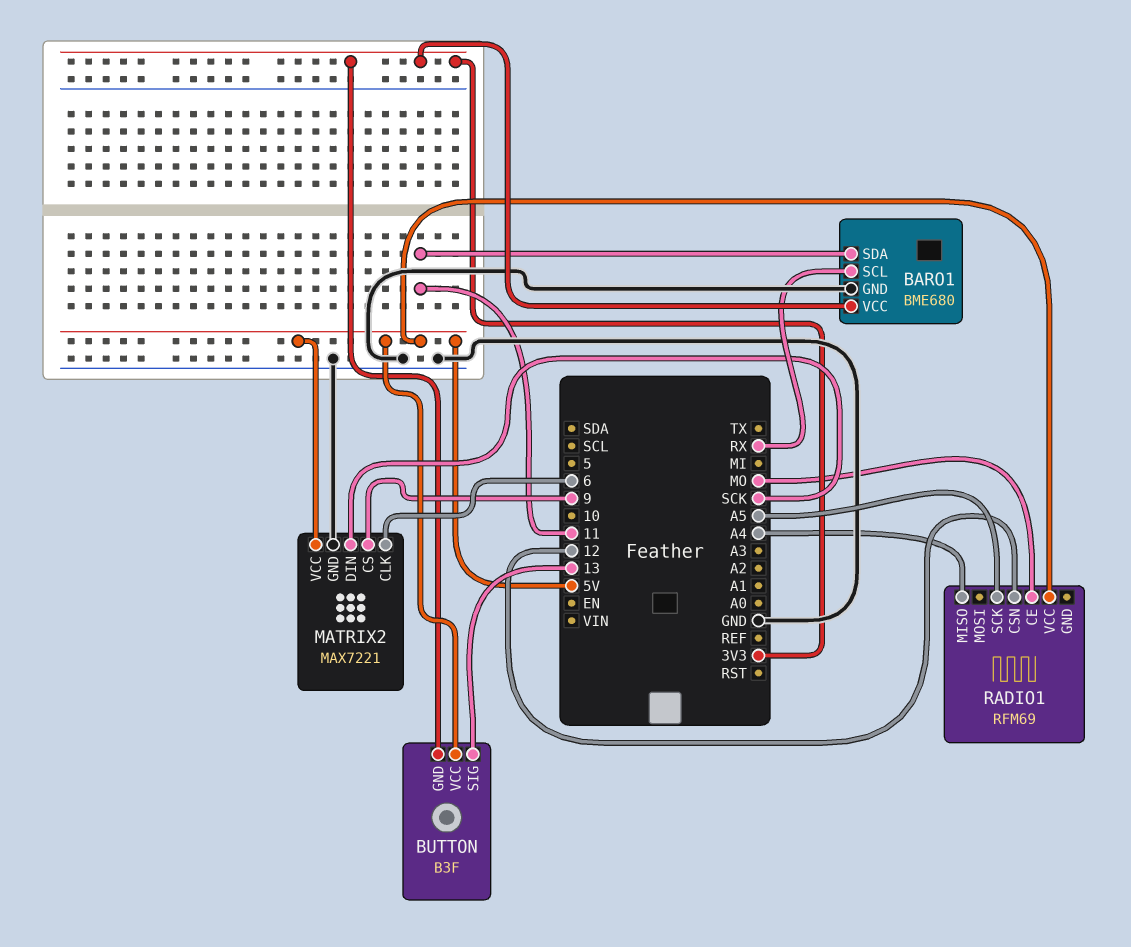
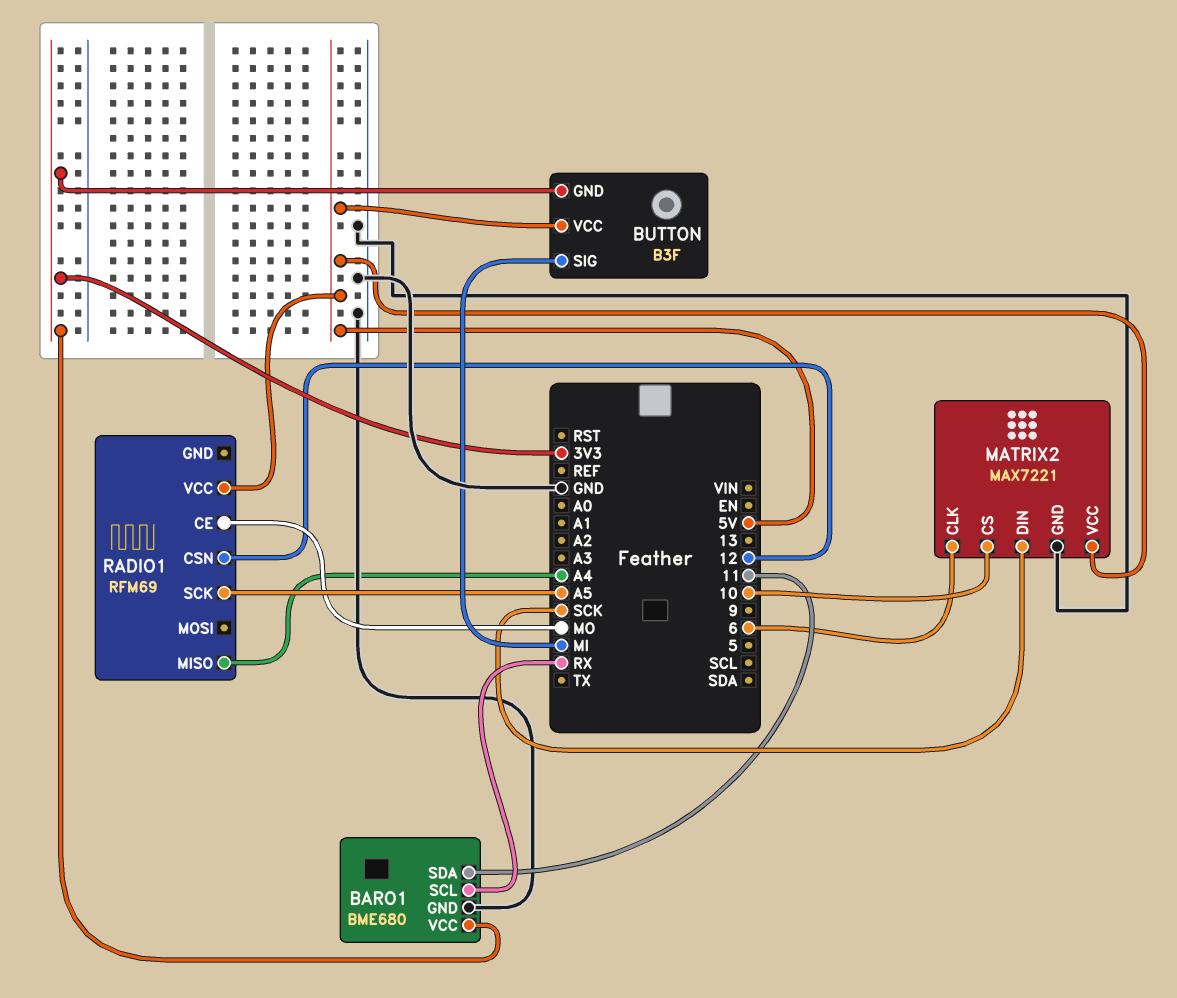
BUTTON pin SIG: 13 -> MI
MATRIX2 pin CS: 9 -> 10

